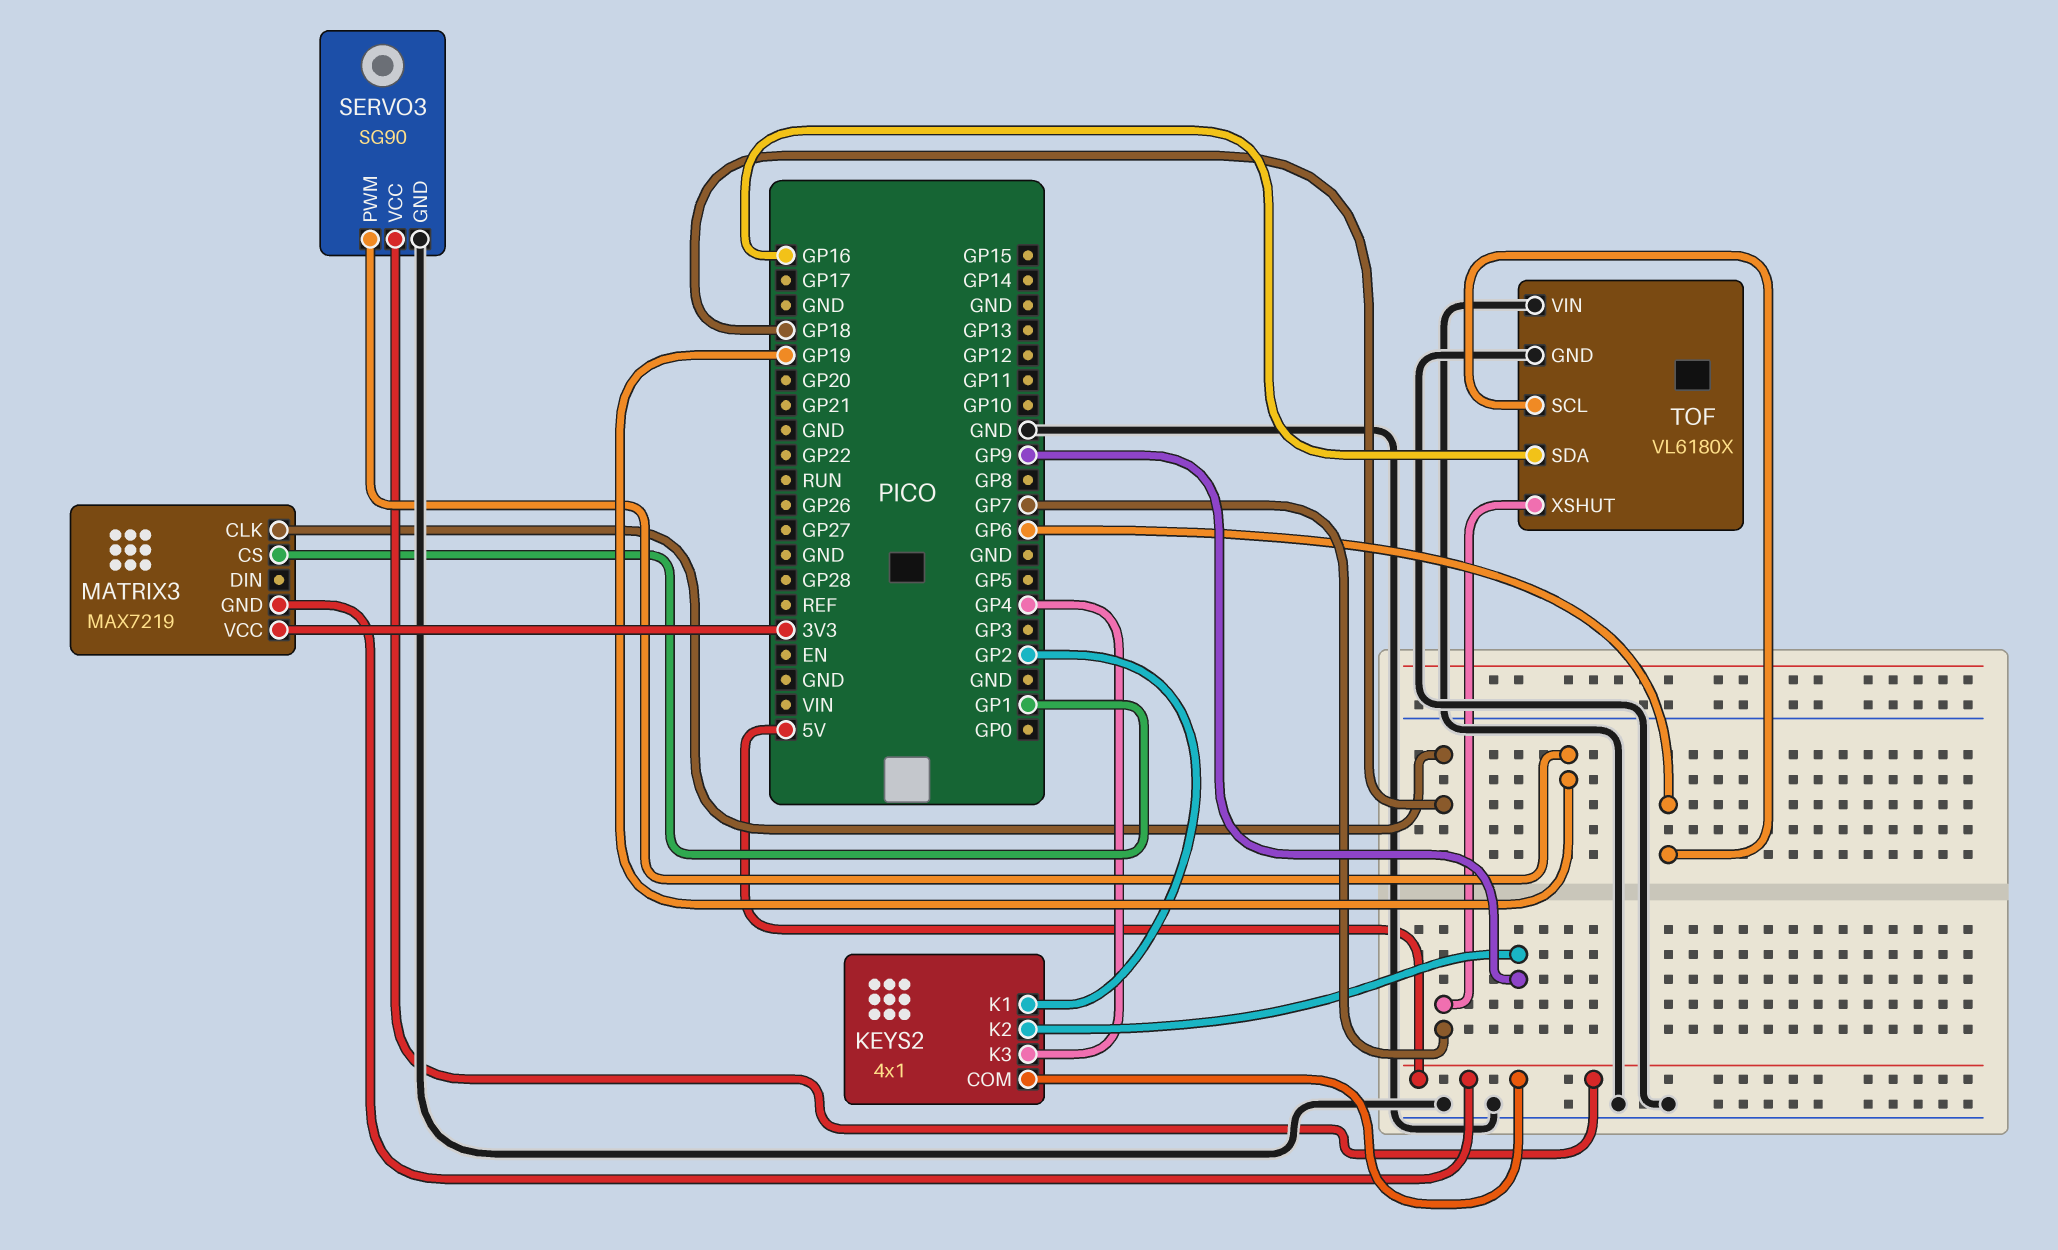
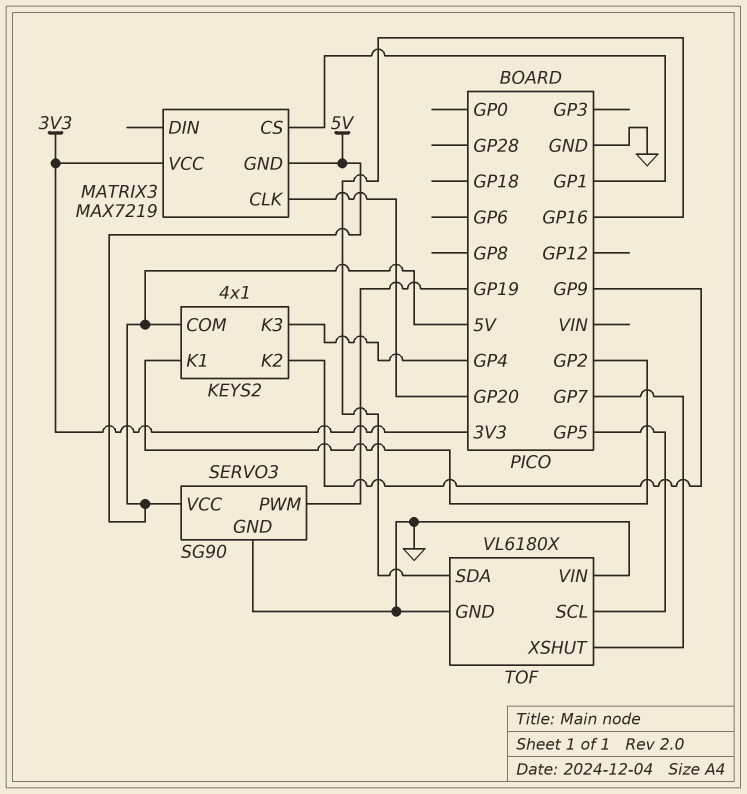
MATRIX3 pin CLK: GP18 -> GP20
TOF pin SCL: GP6 -> GP5

